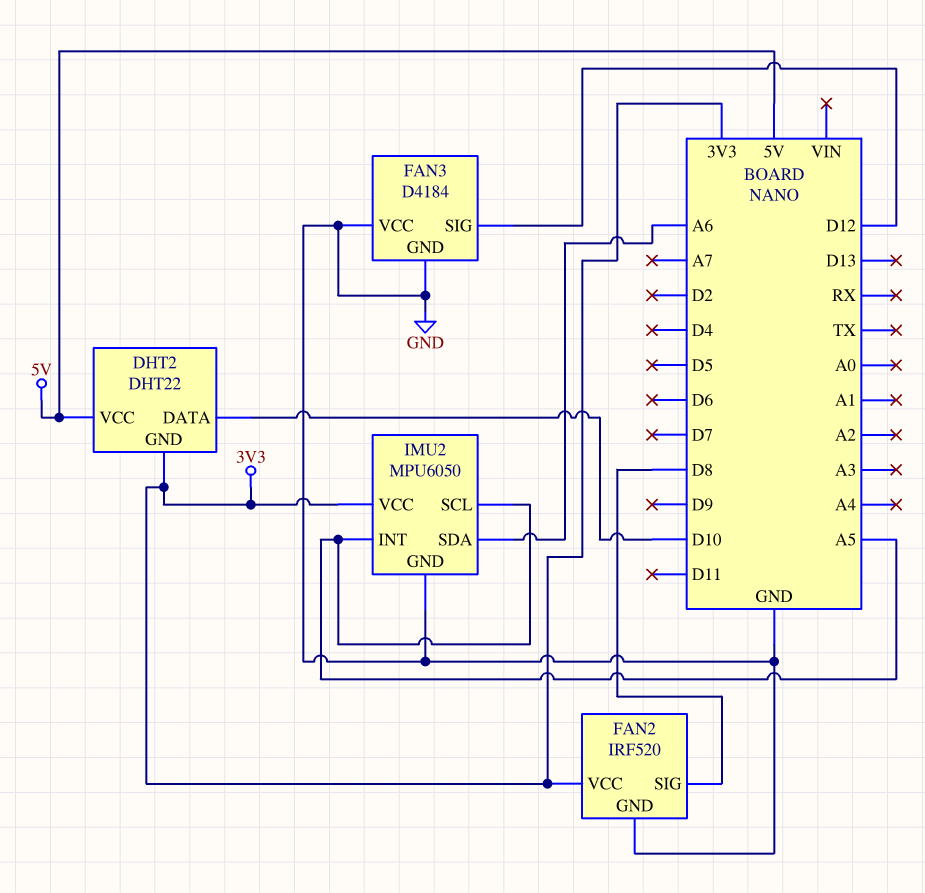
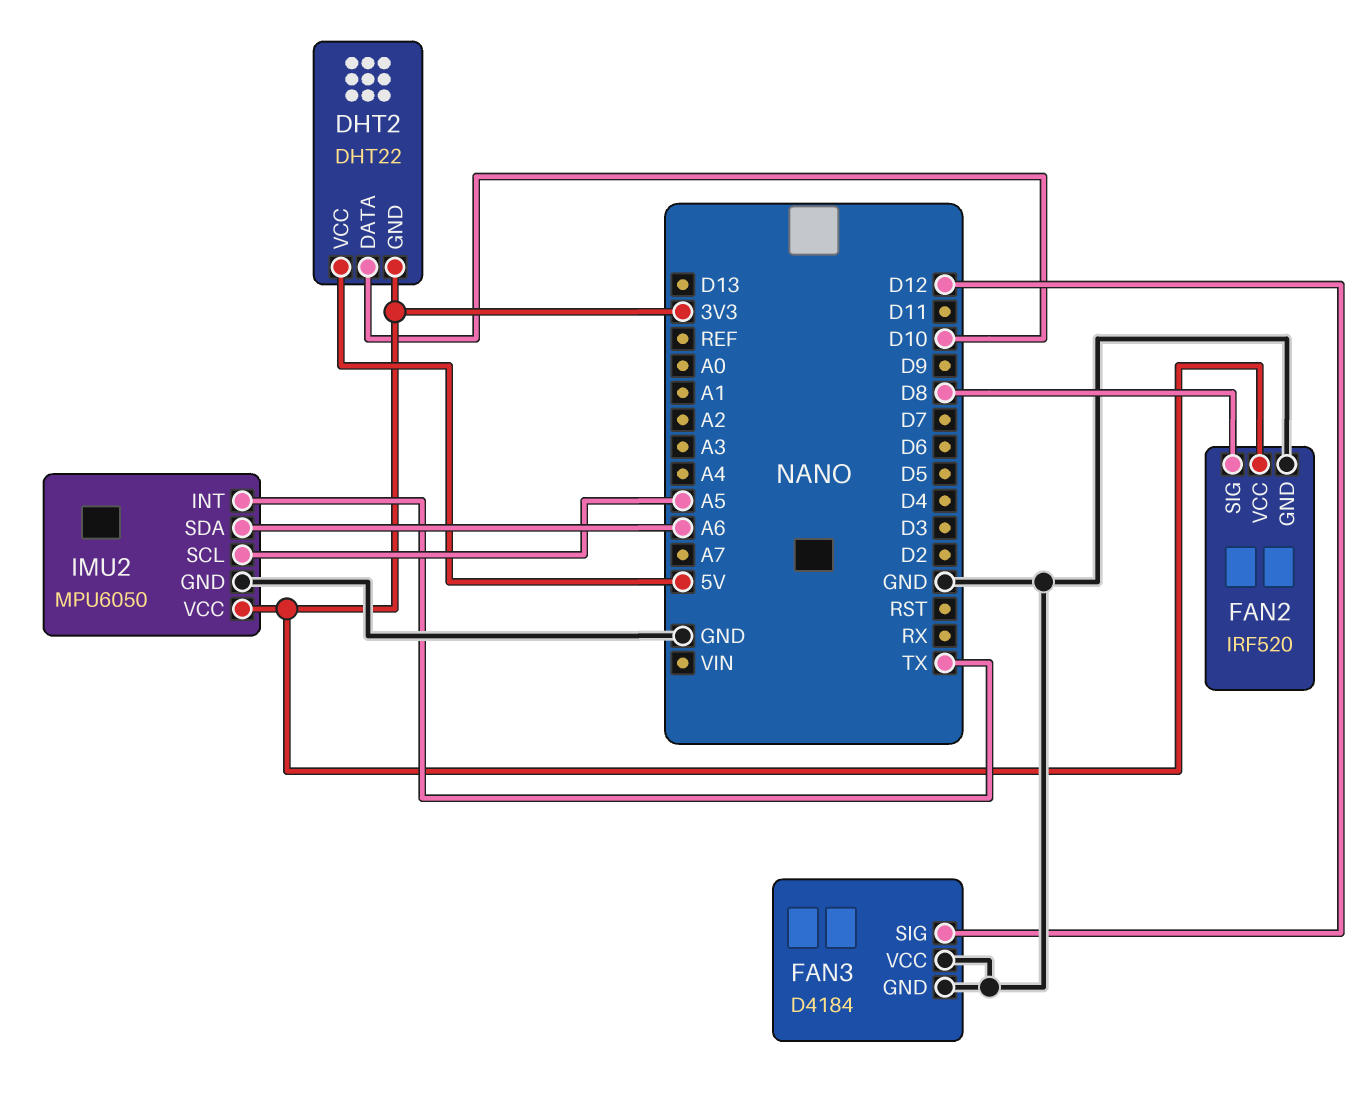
IMU2 pin INT: A5 -> TX

